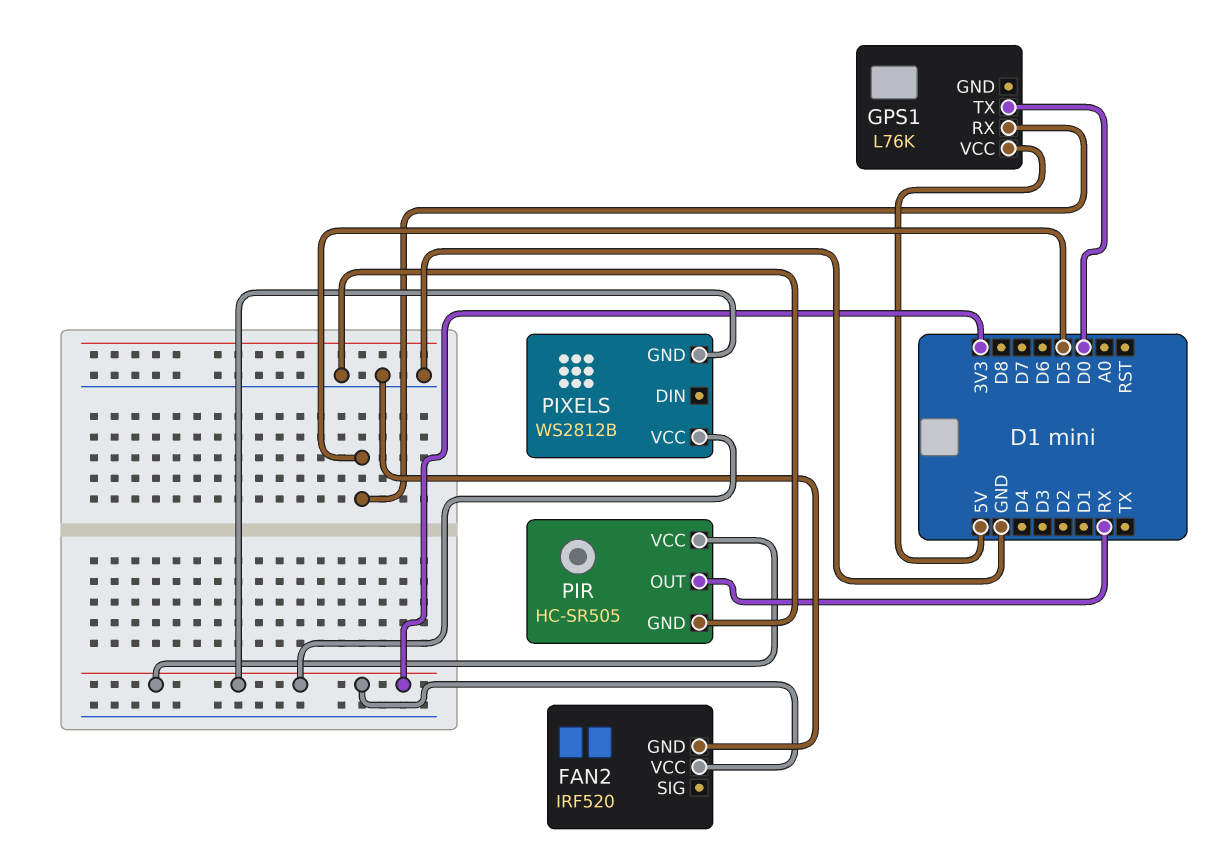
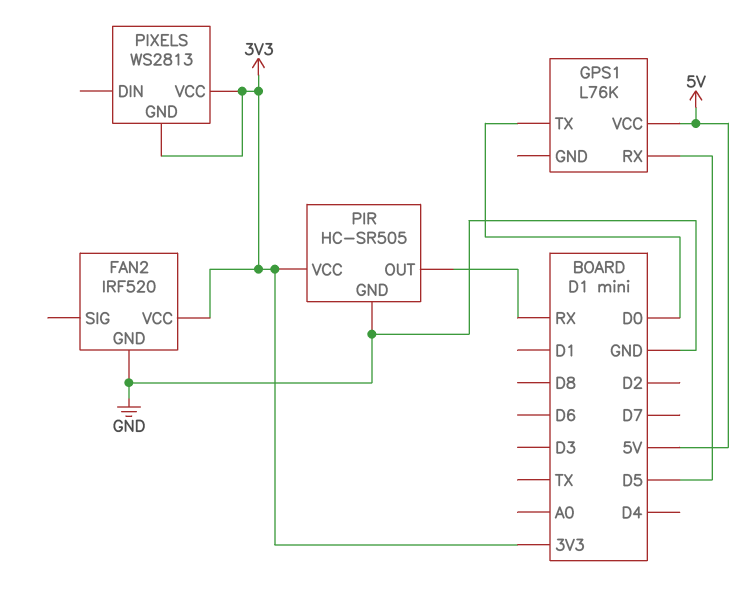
PIXELS: WS2812B -> WS2813

